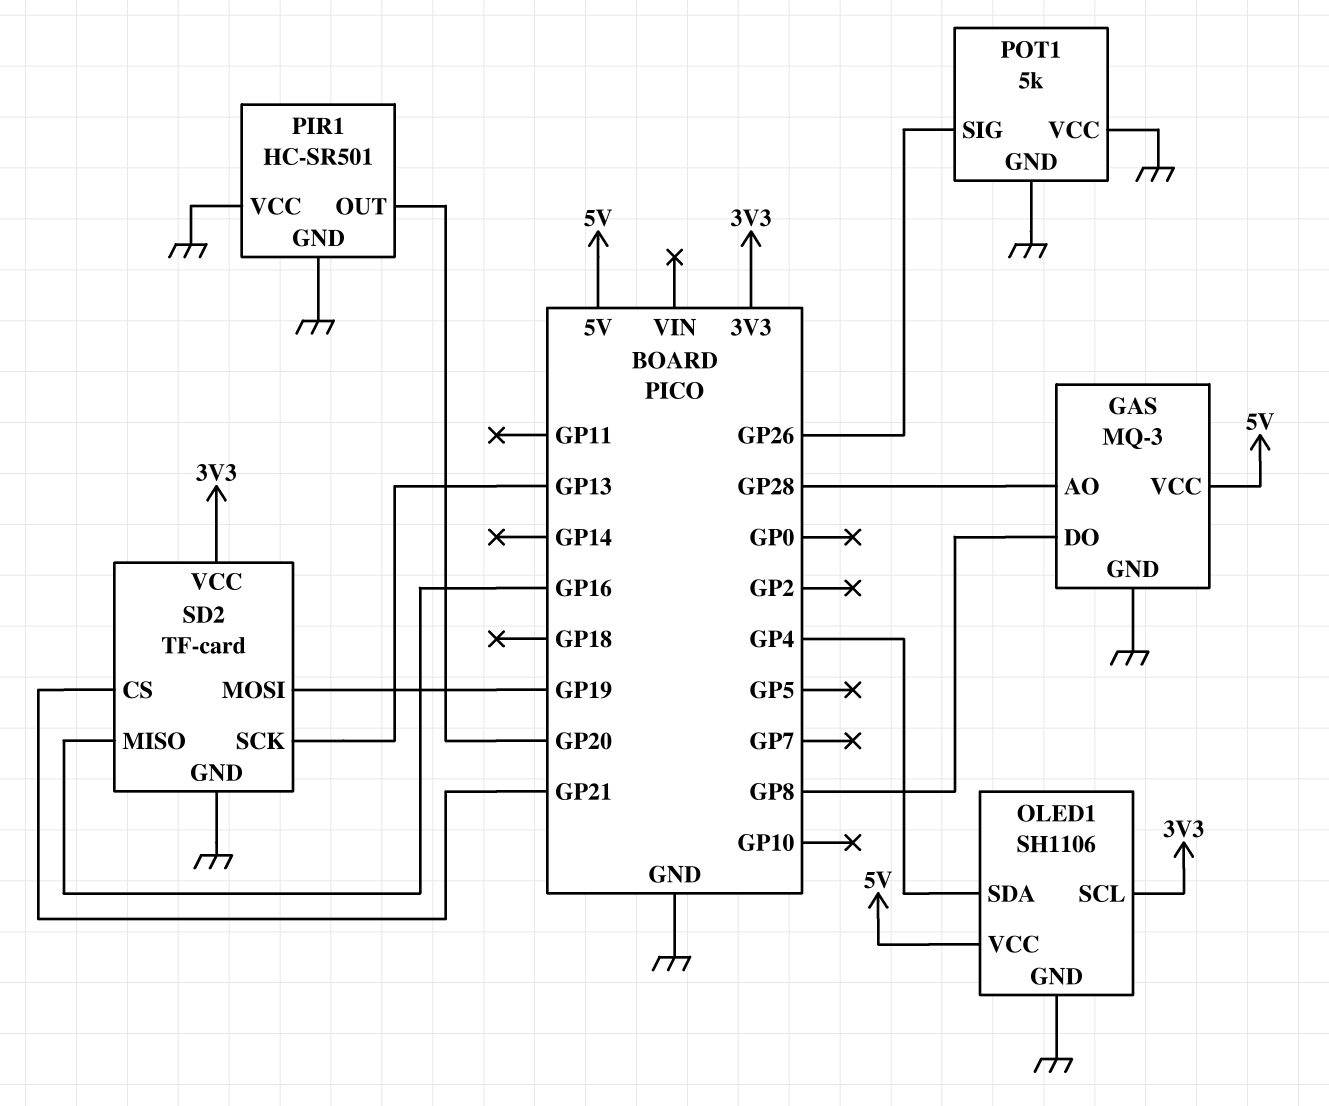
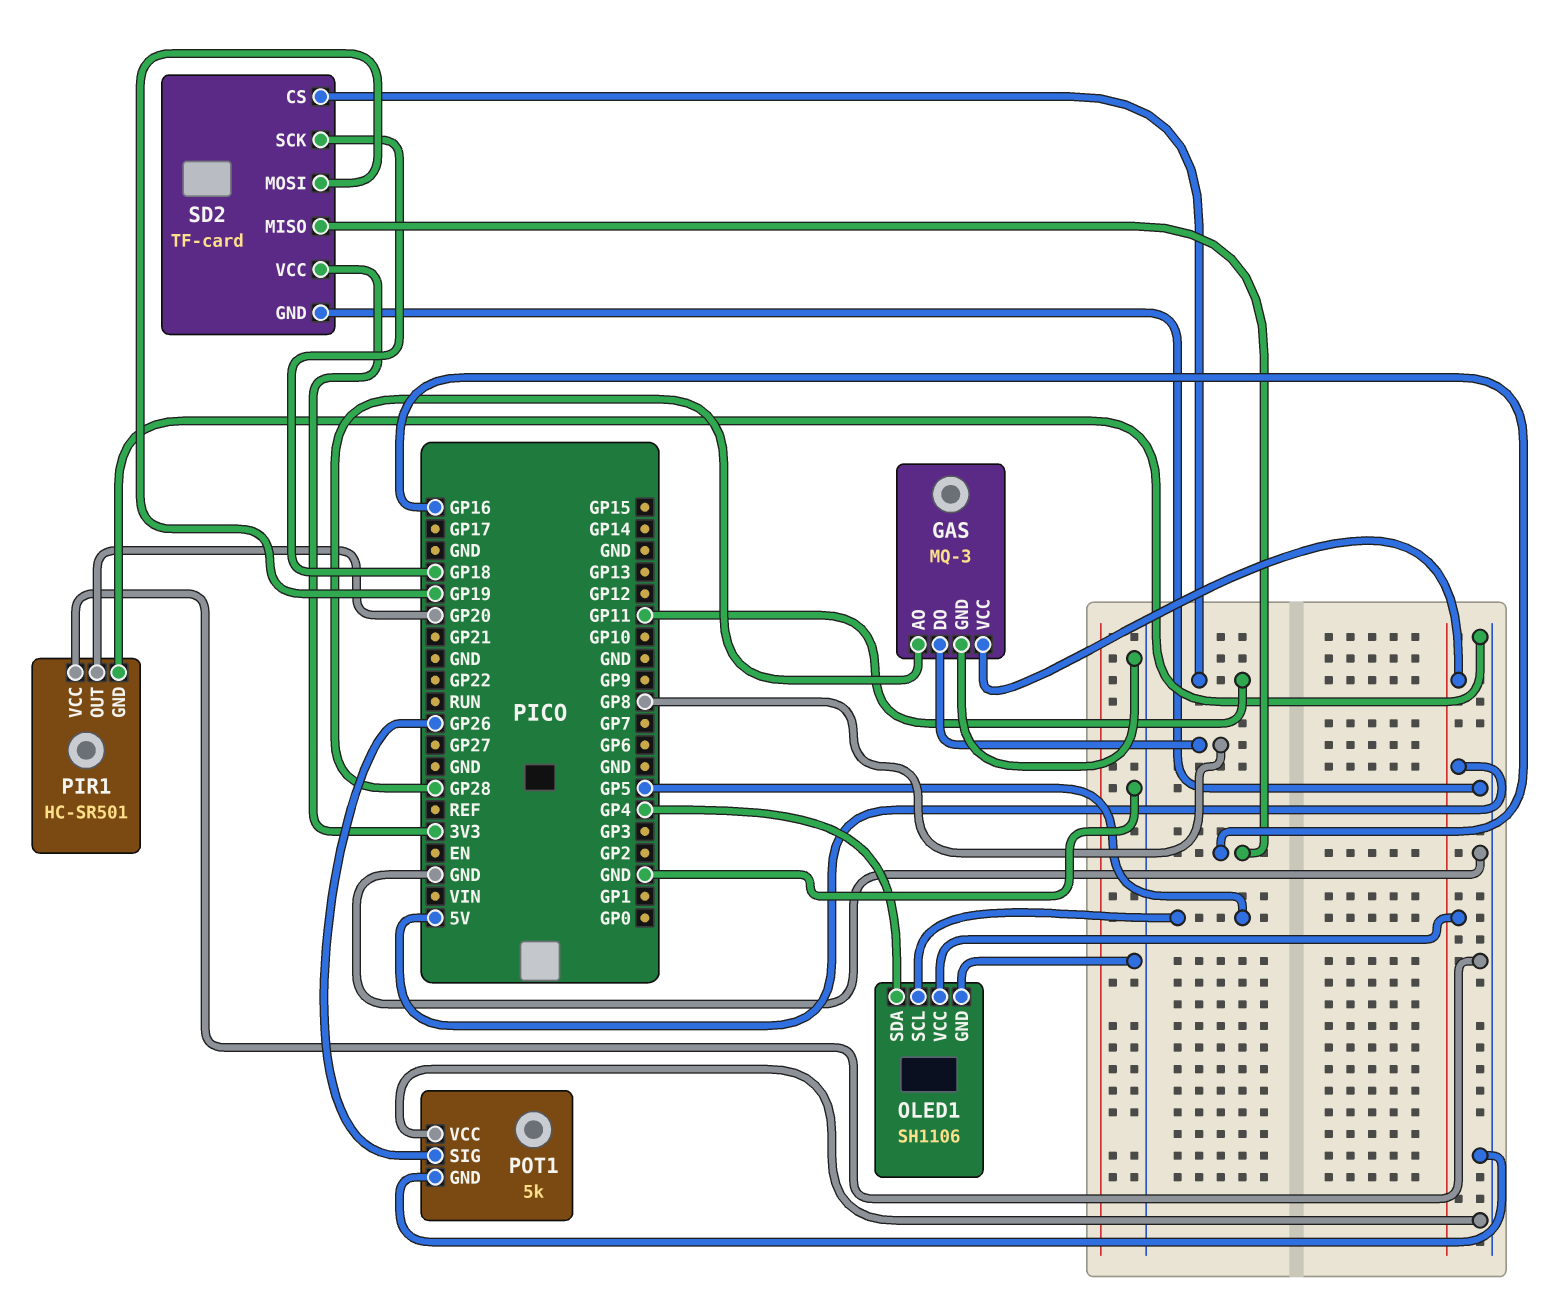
OLED1 pin SCL: 3V3 -> GP5
SD2 pin CS: GP21 -> GP11
SD2 pin SCK: GP13 -> GP18

